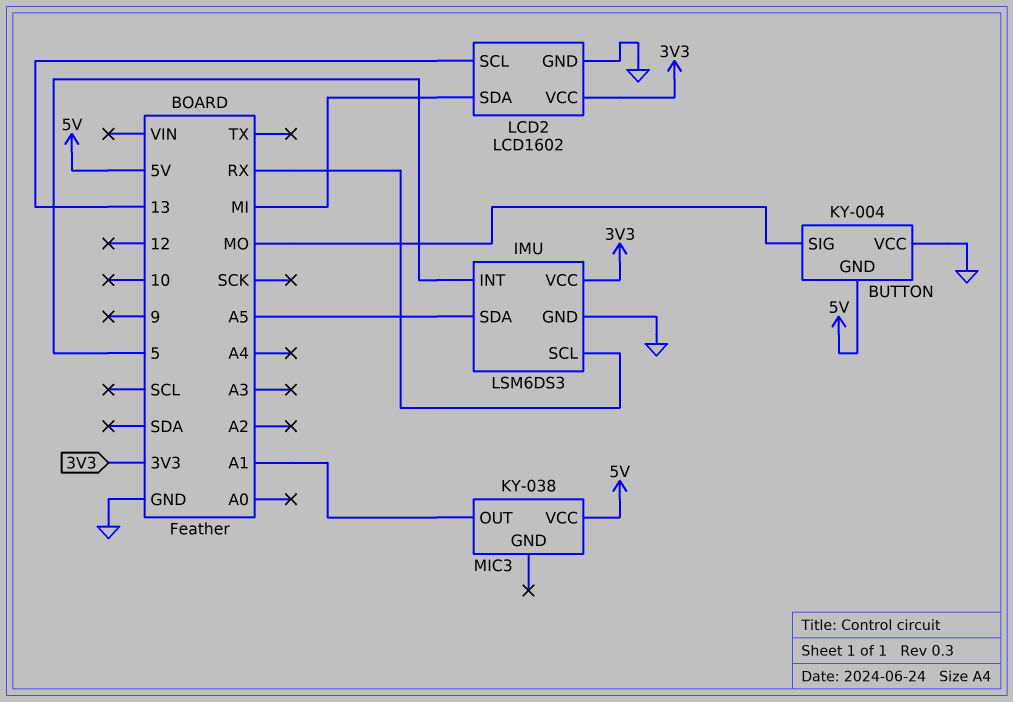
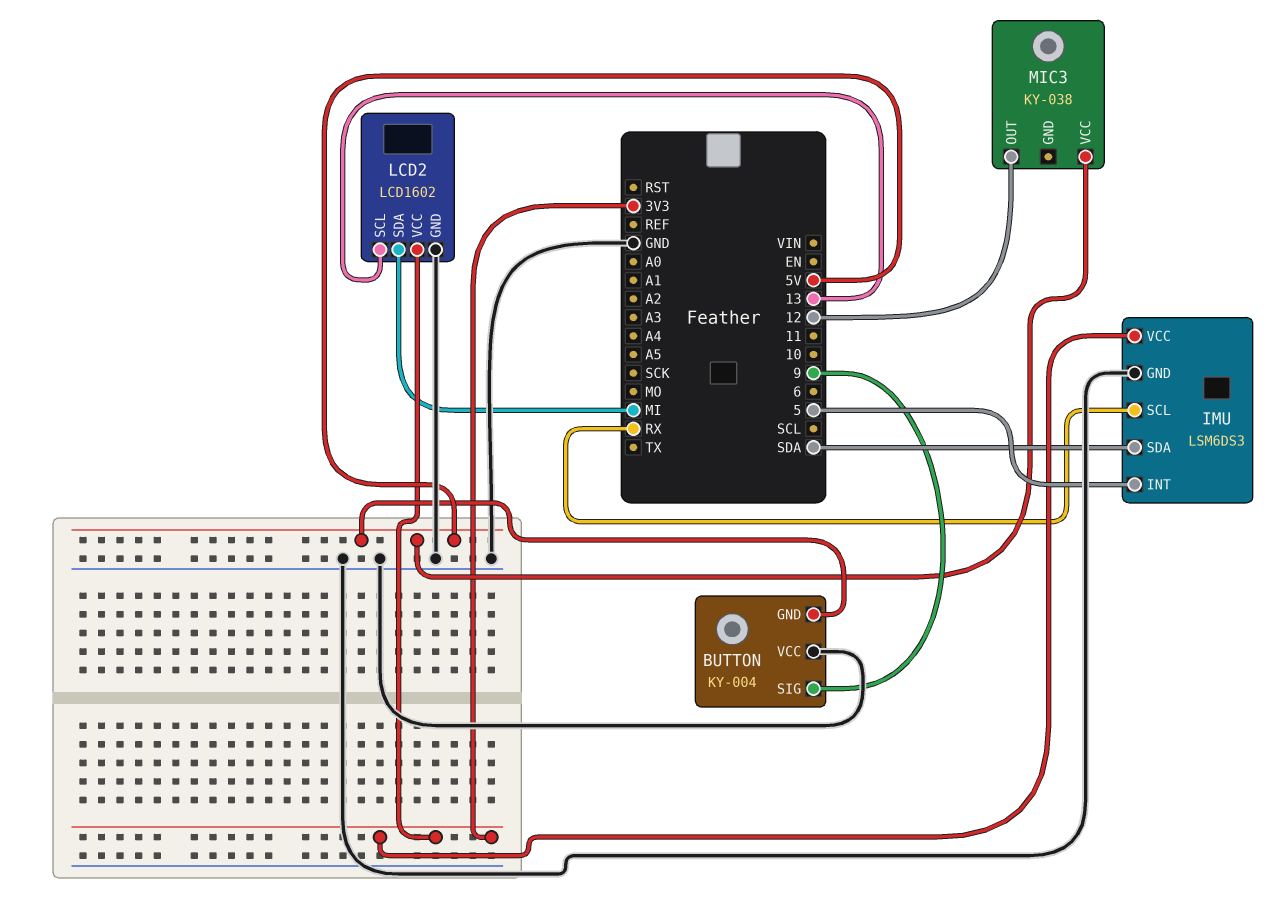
BUTTON pin SIG: MO -> 9
IMU pin SDA: A5 -> SDA
MIC3 pin OUT: A1 -> 12

